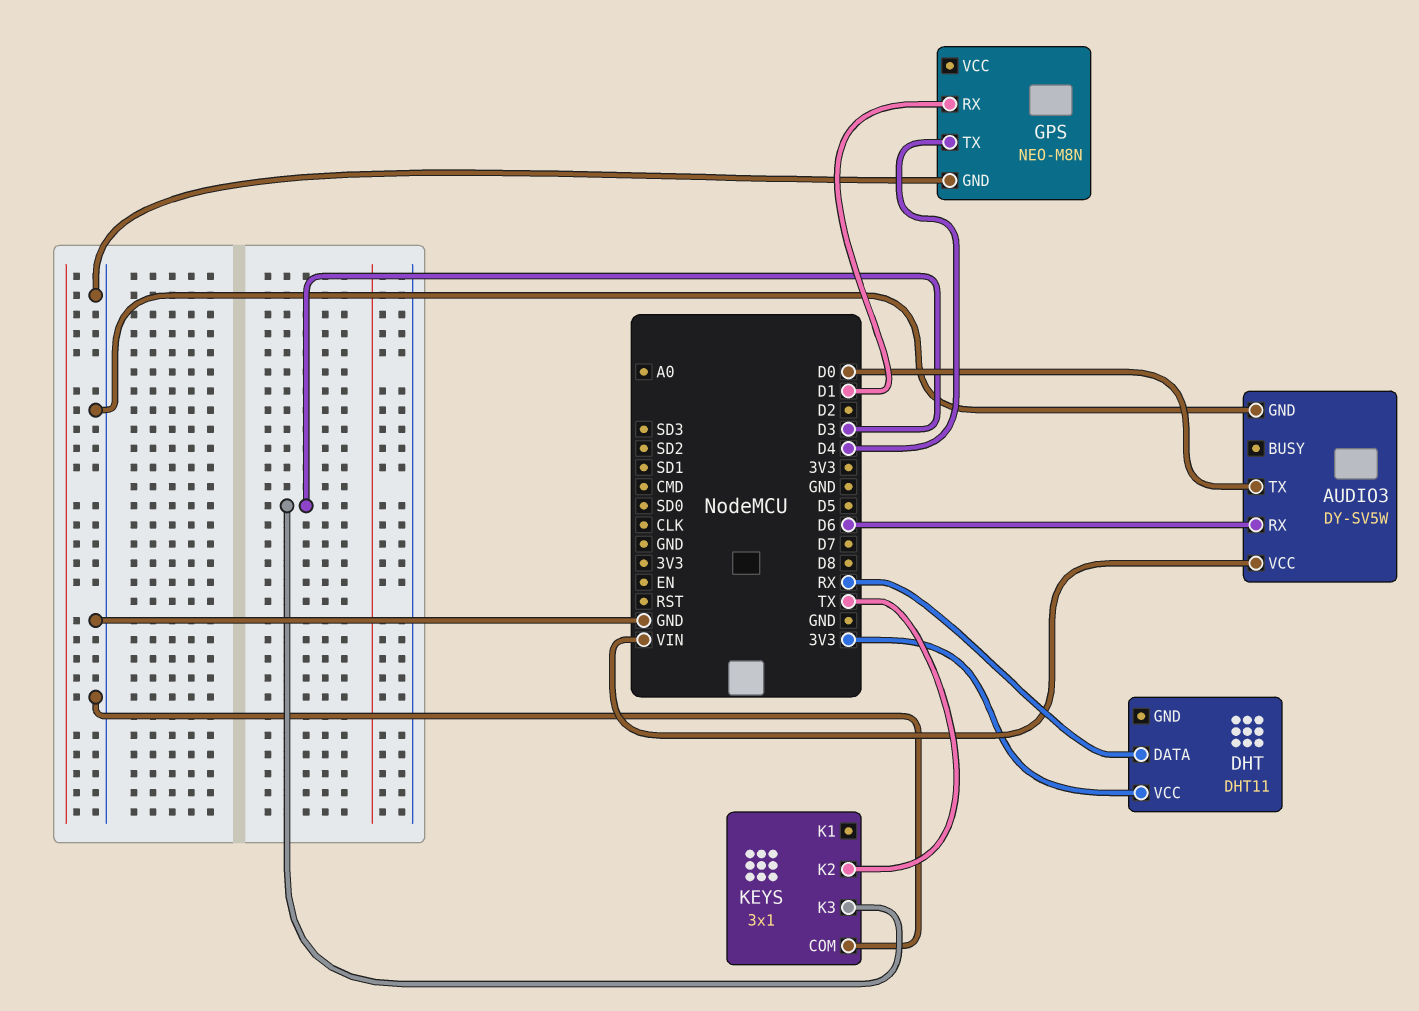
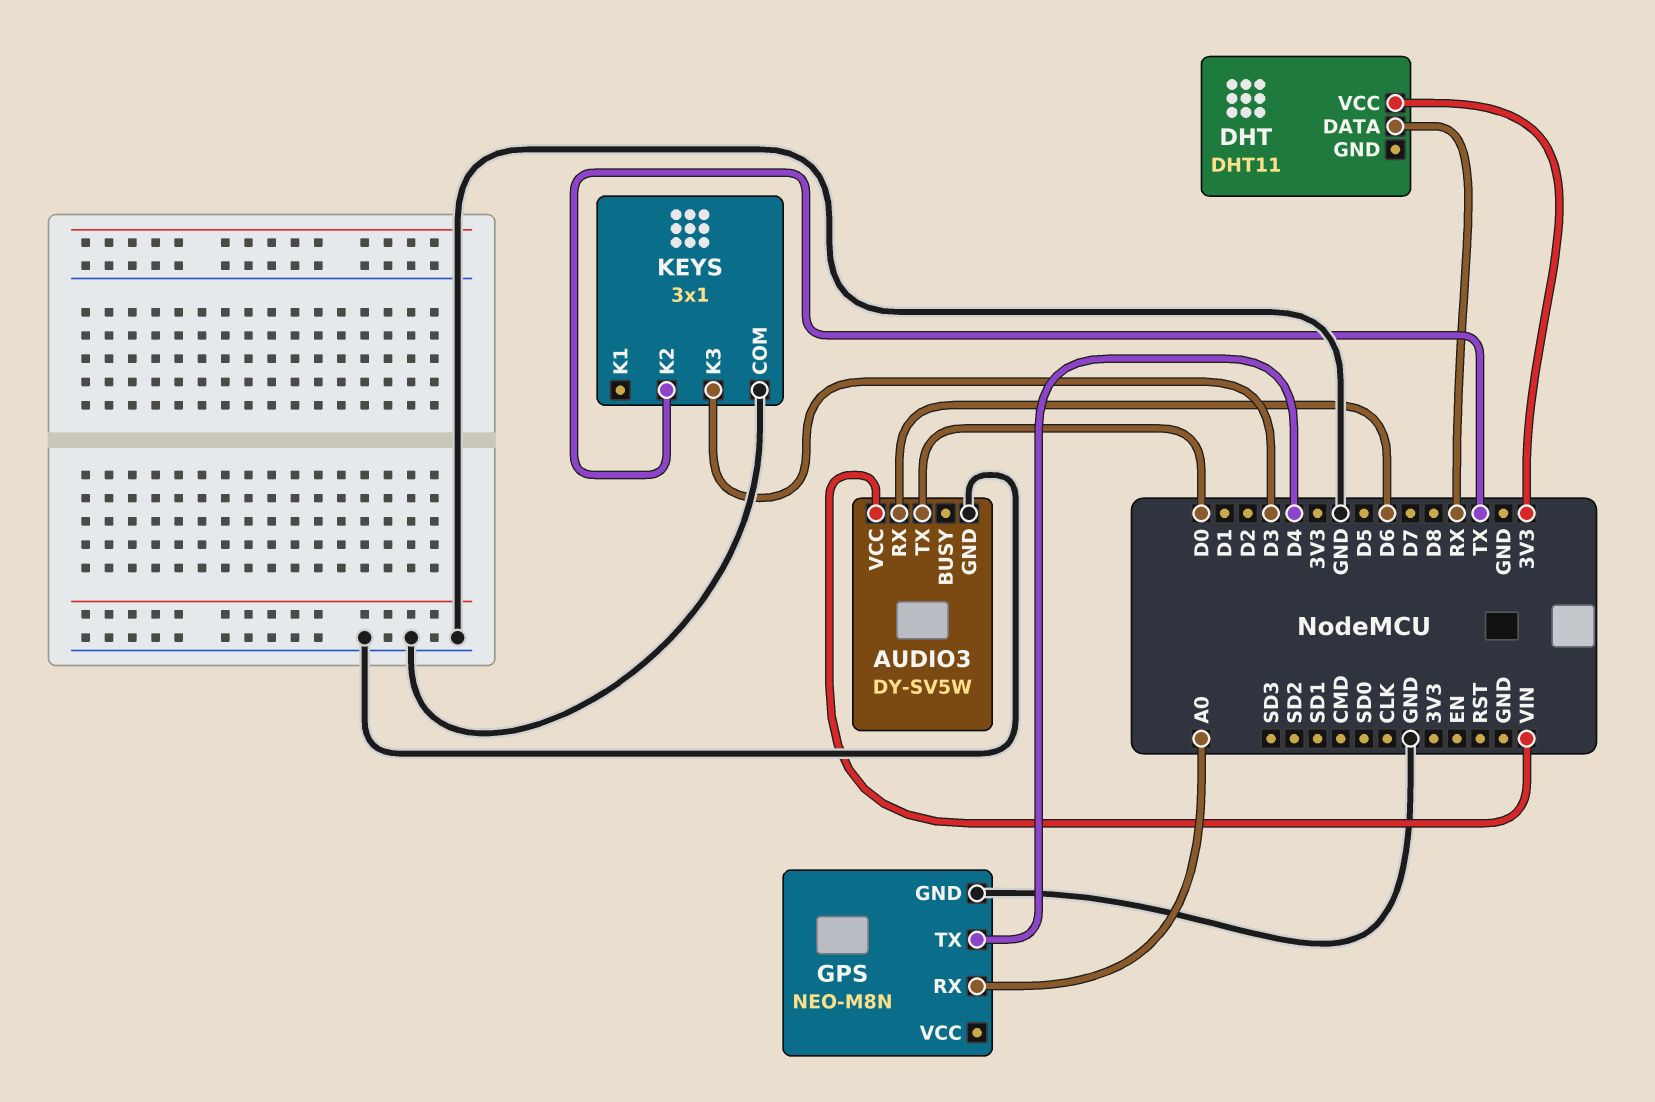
GPS pin RX: D1 -> A0

